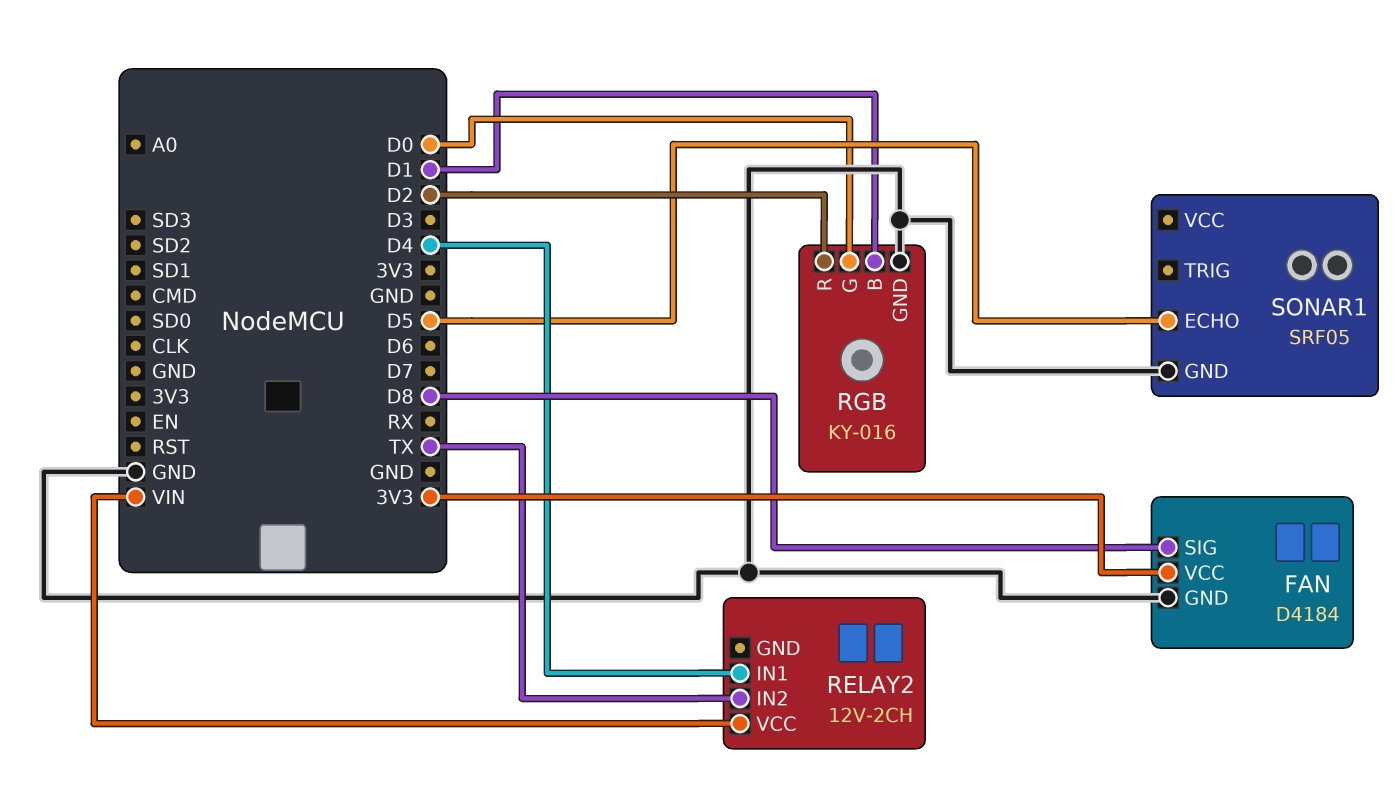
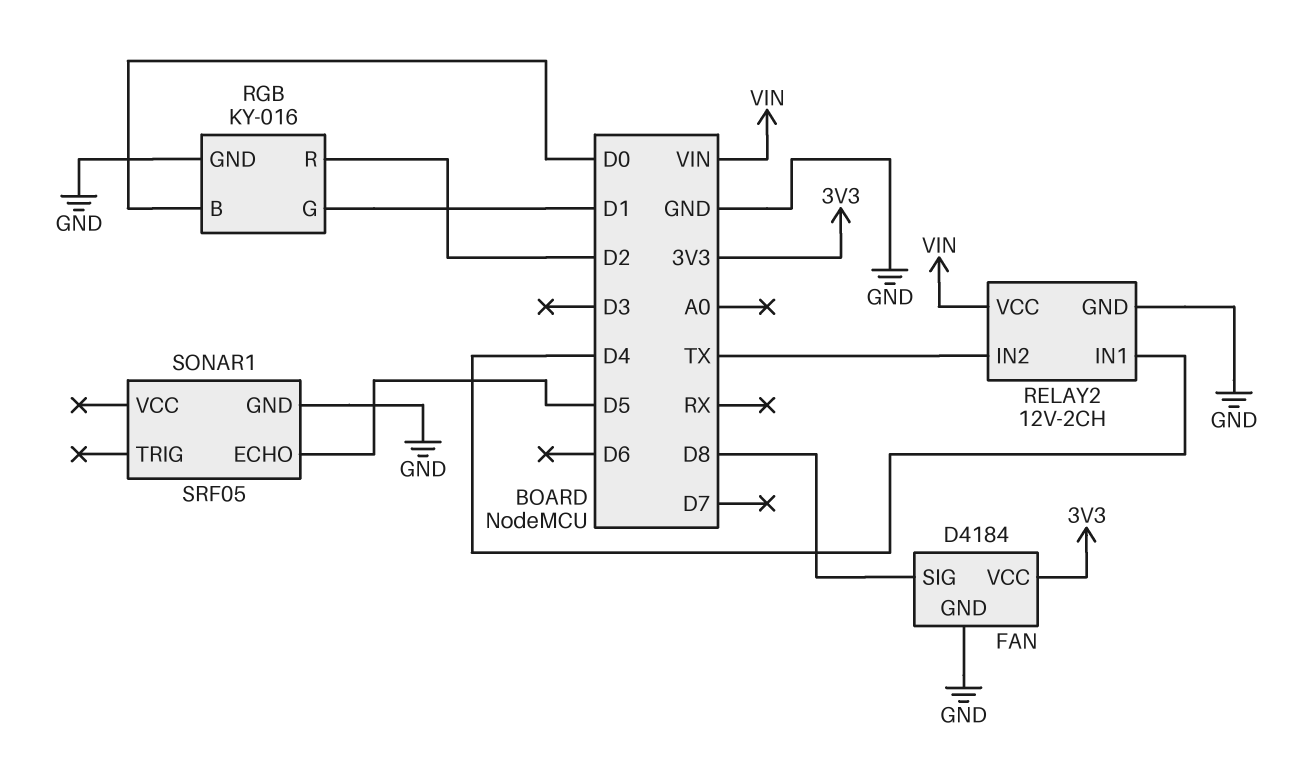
RELAY2 pin GND: none -> GND
RGB pin B: D1 -> D0
RGB pin G: D0 -> D1

